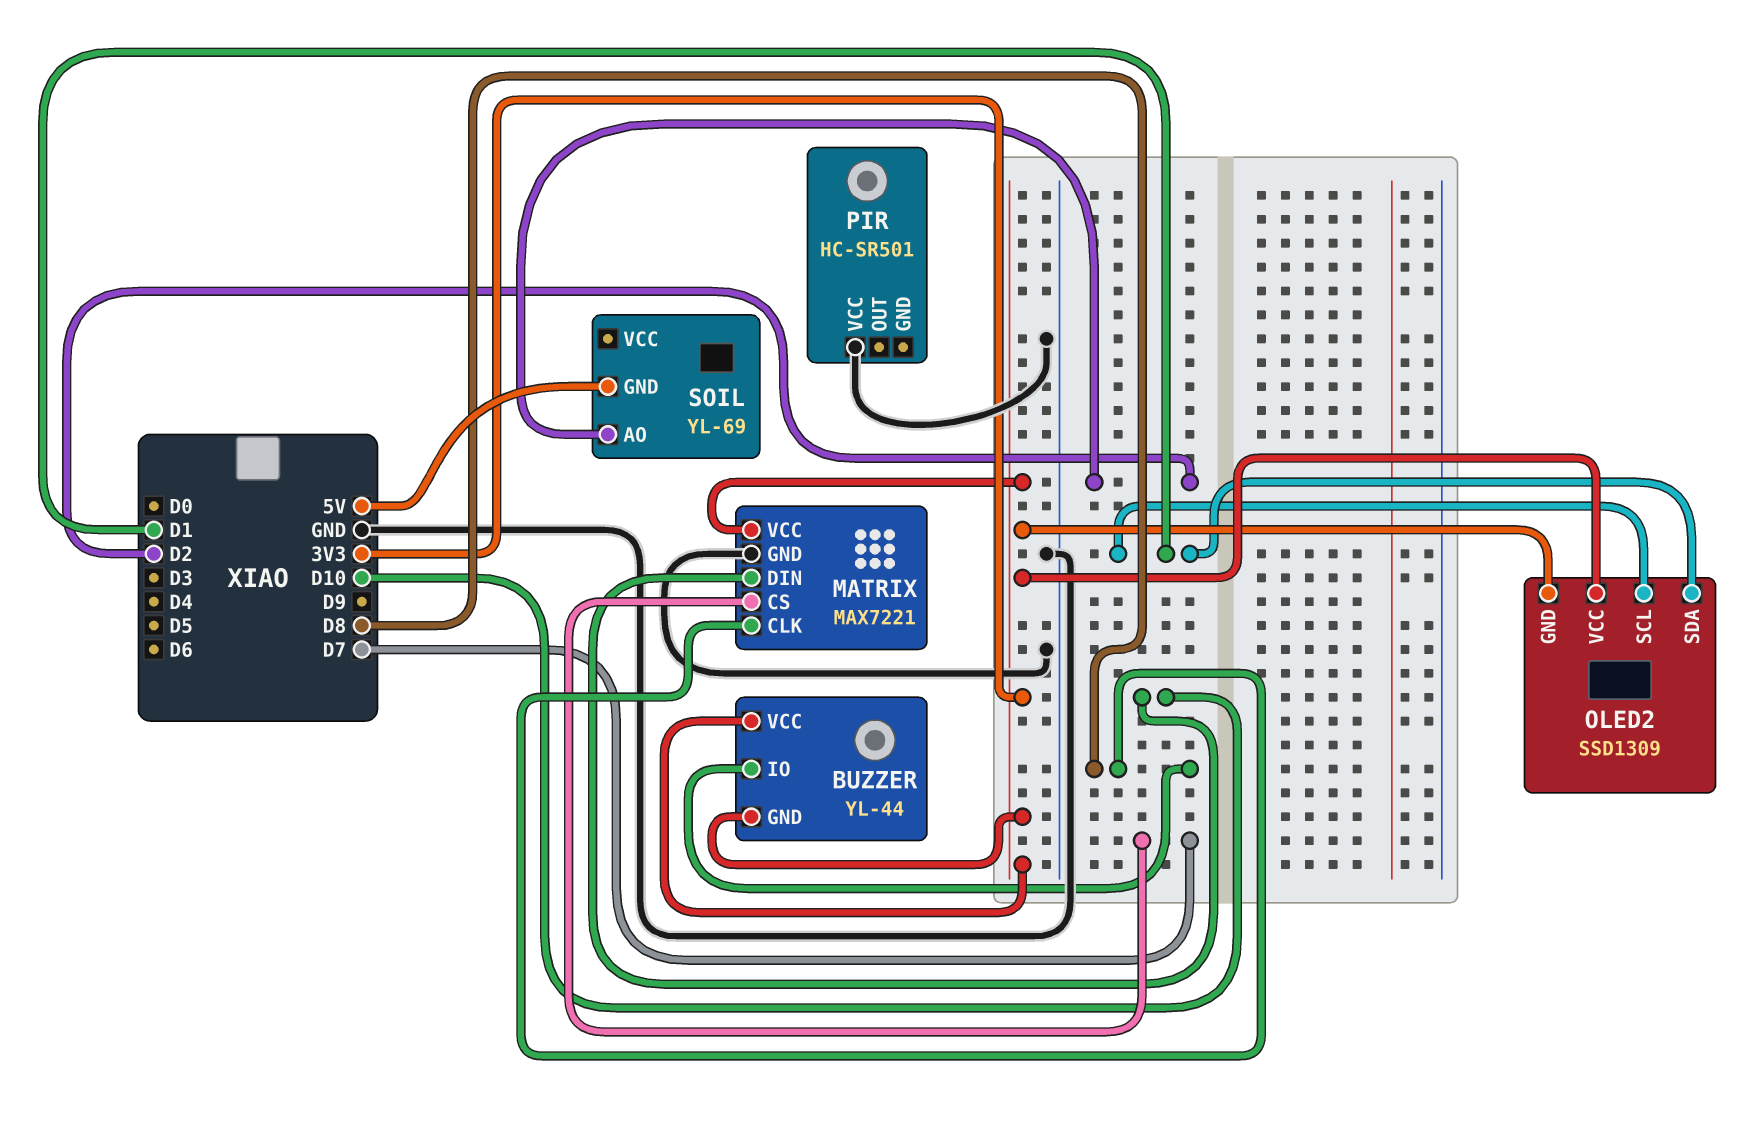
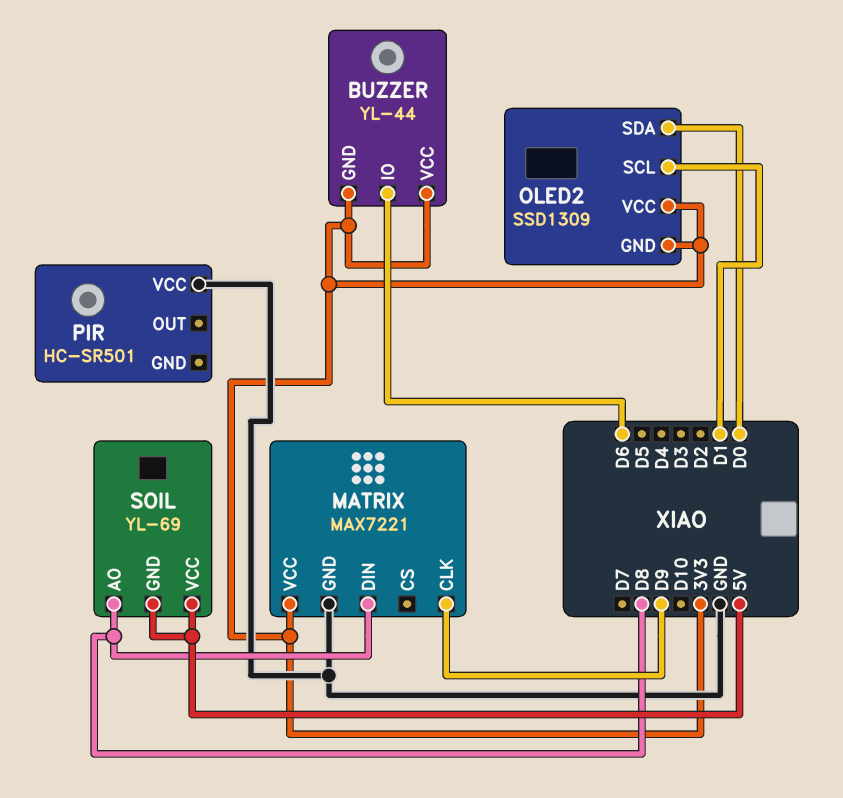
BUZZER pin IO: D8 -> D6
MATRIX pin CLK: D8 -> D9
MATRIX pin CS: D7 -> none
MATRIX pin DIN: D10 -> D8
OLED2 pin SDA: D1 -> D0
SOIL pin AO: D2 -> D8
SOIL pin VCC: none -> 5V

